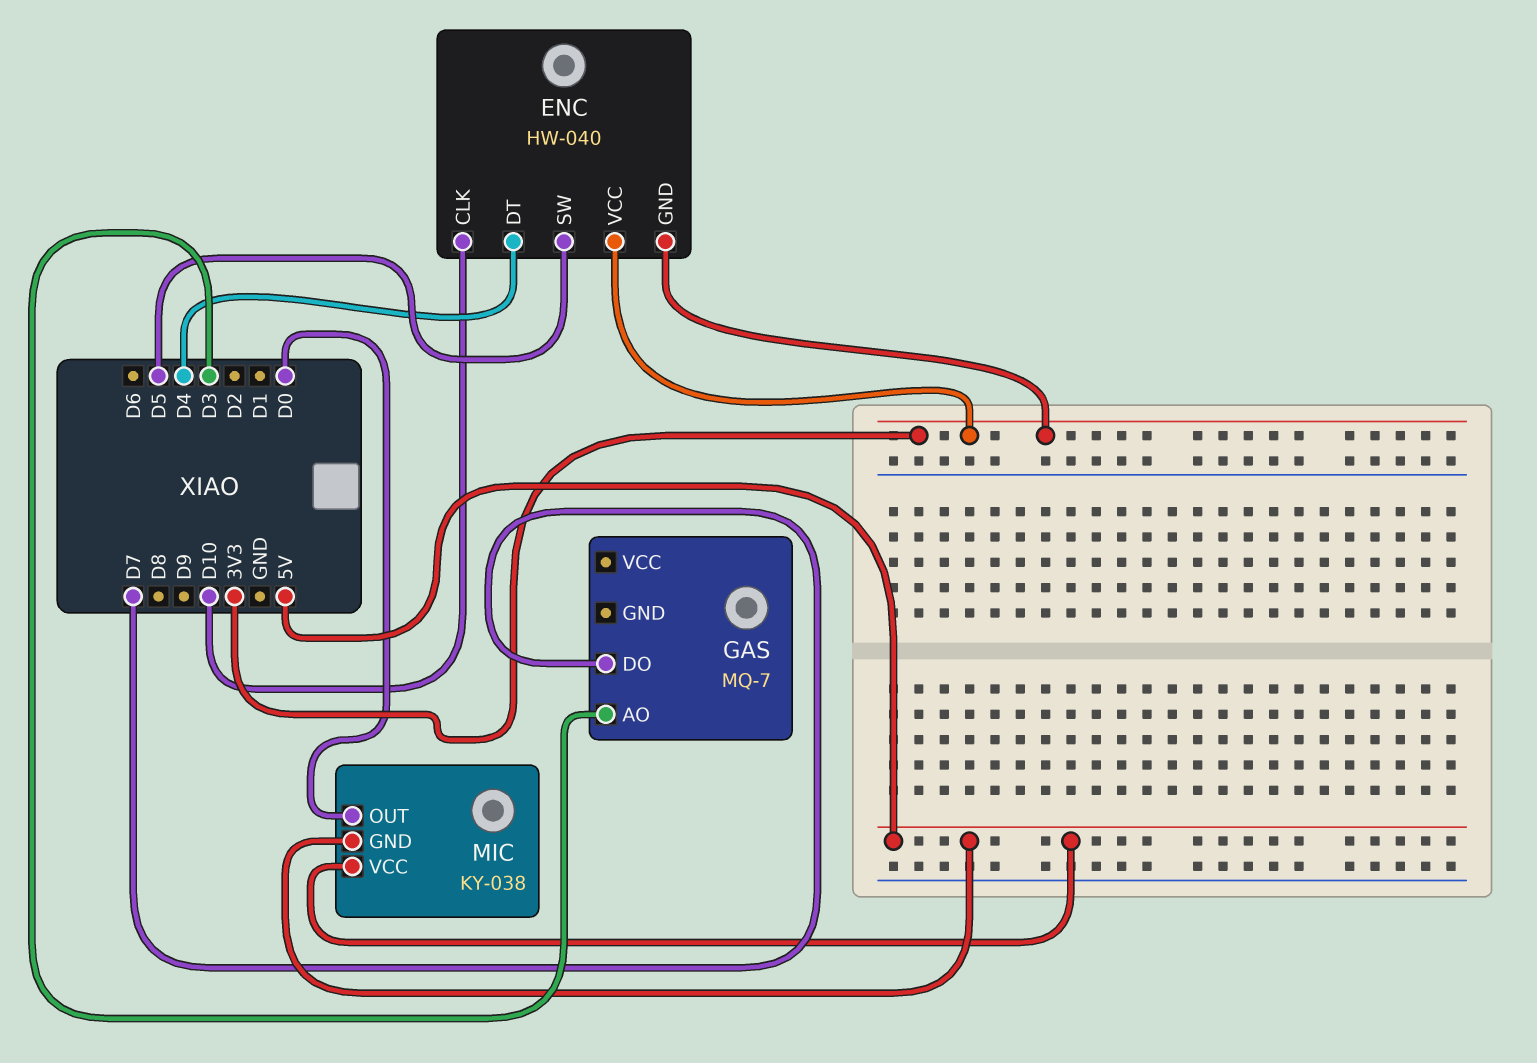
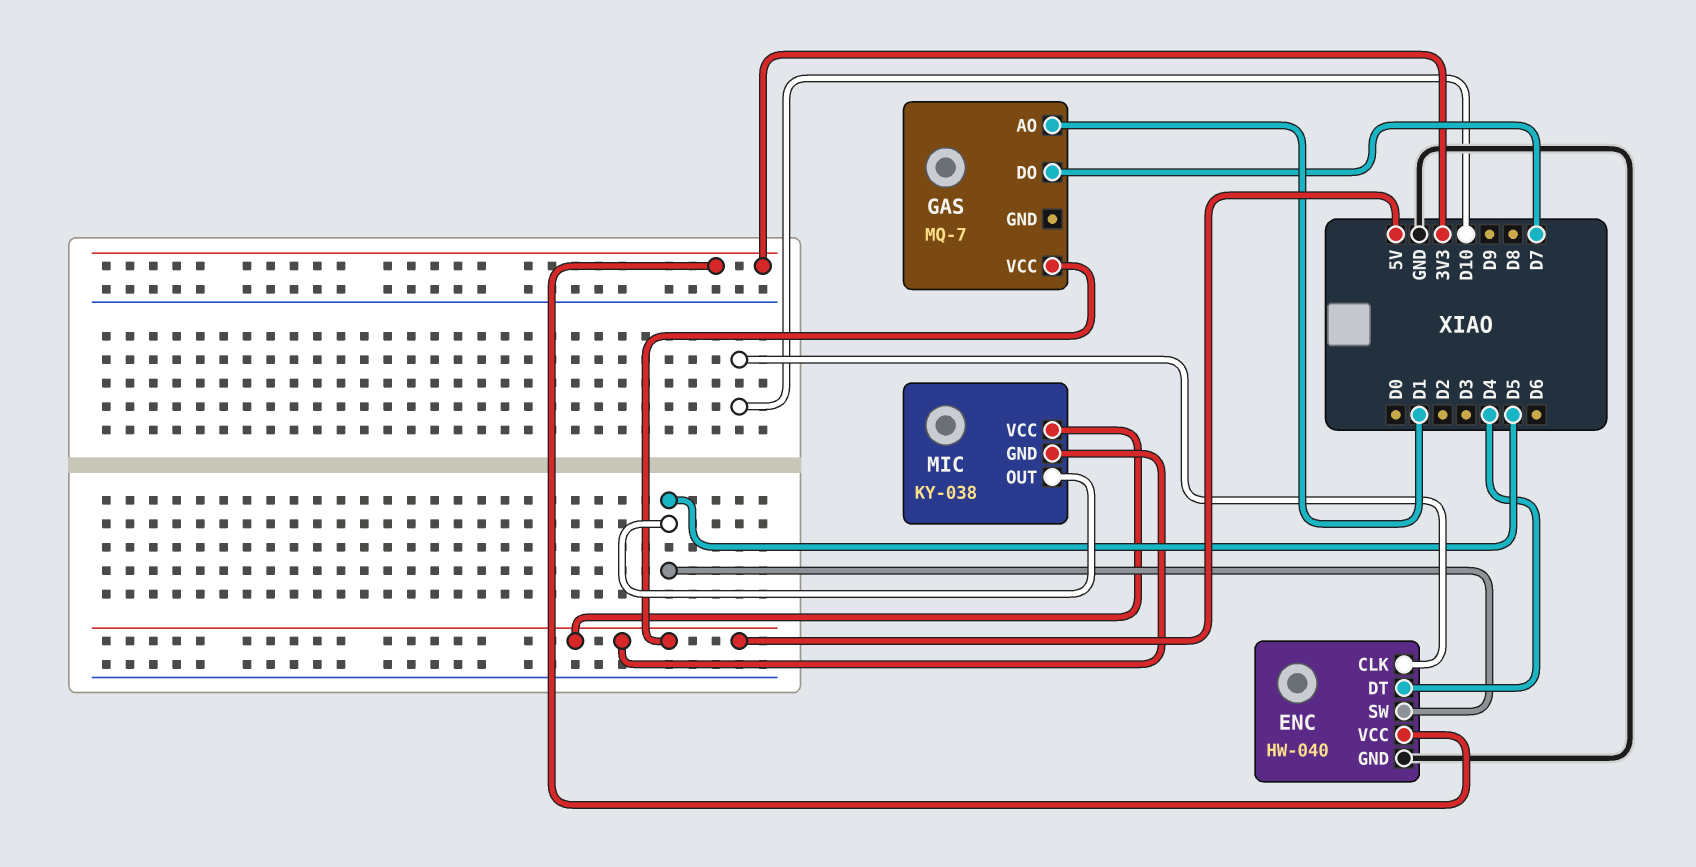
ENC pin GND: 3V3 -> GND
GAS pin AO: D3 -> D1
GAS pin VCC: none -> 5V
MIC pin OUT: D0 -> D5

